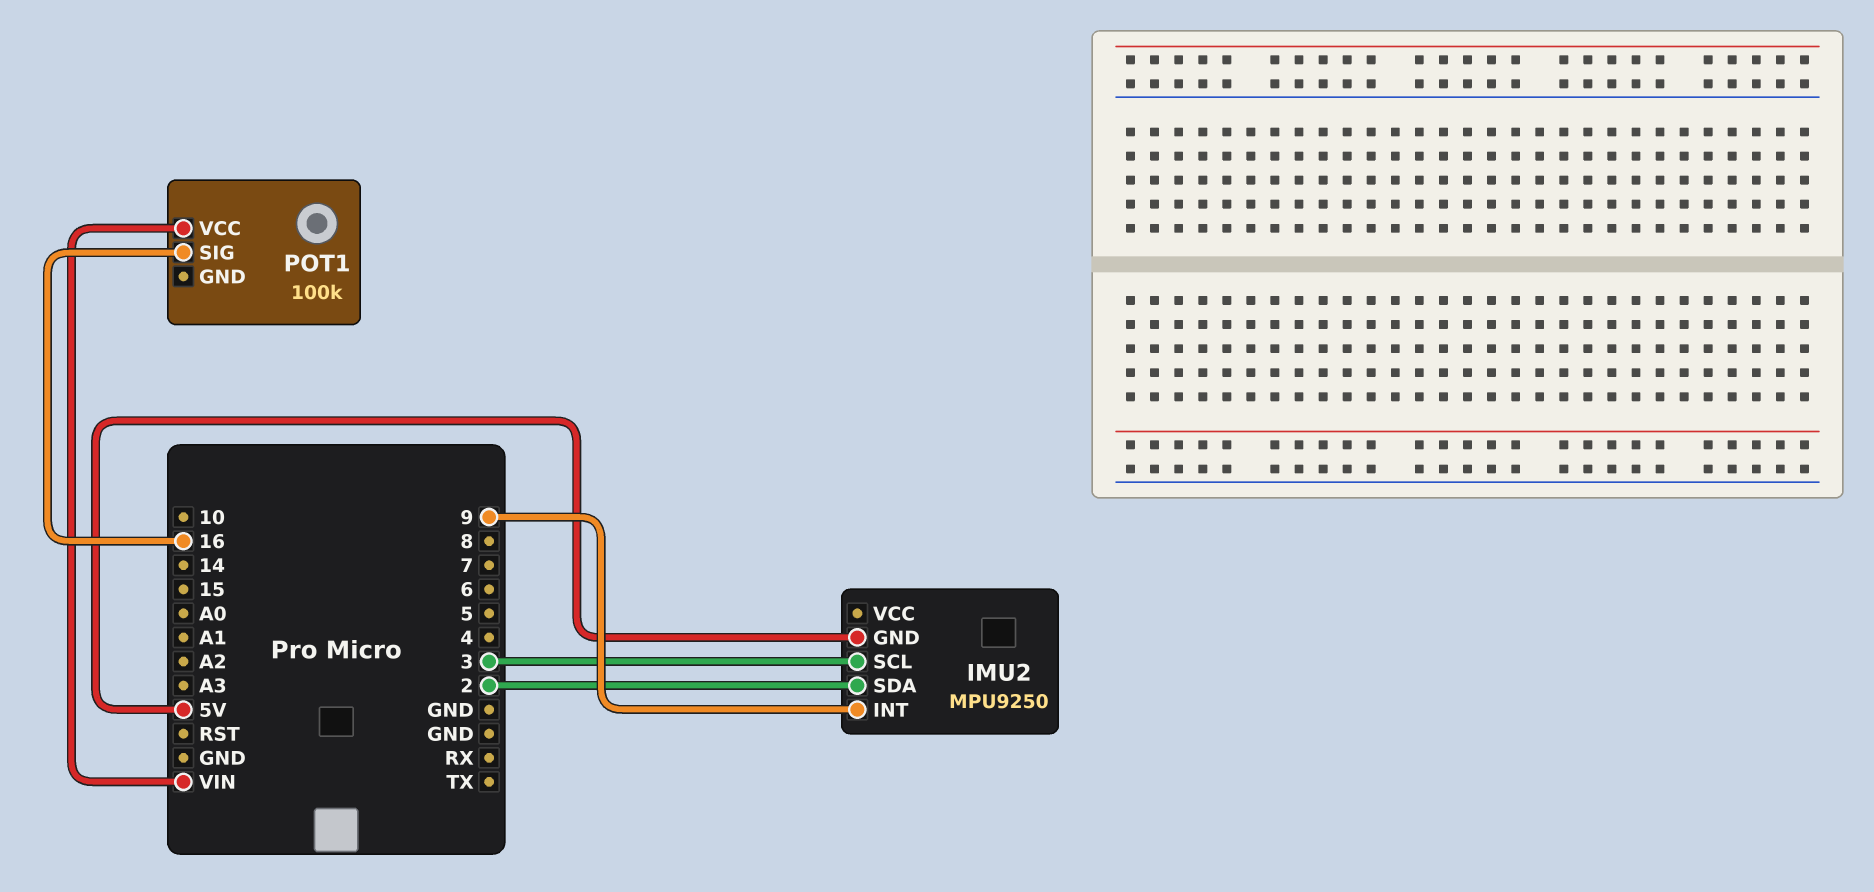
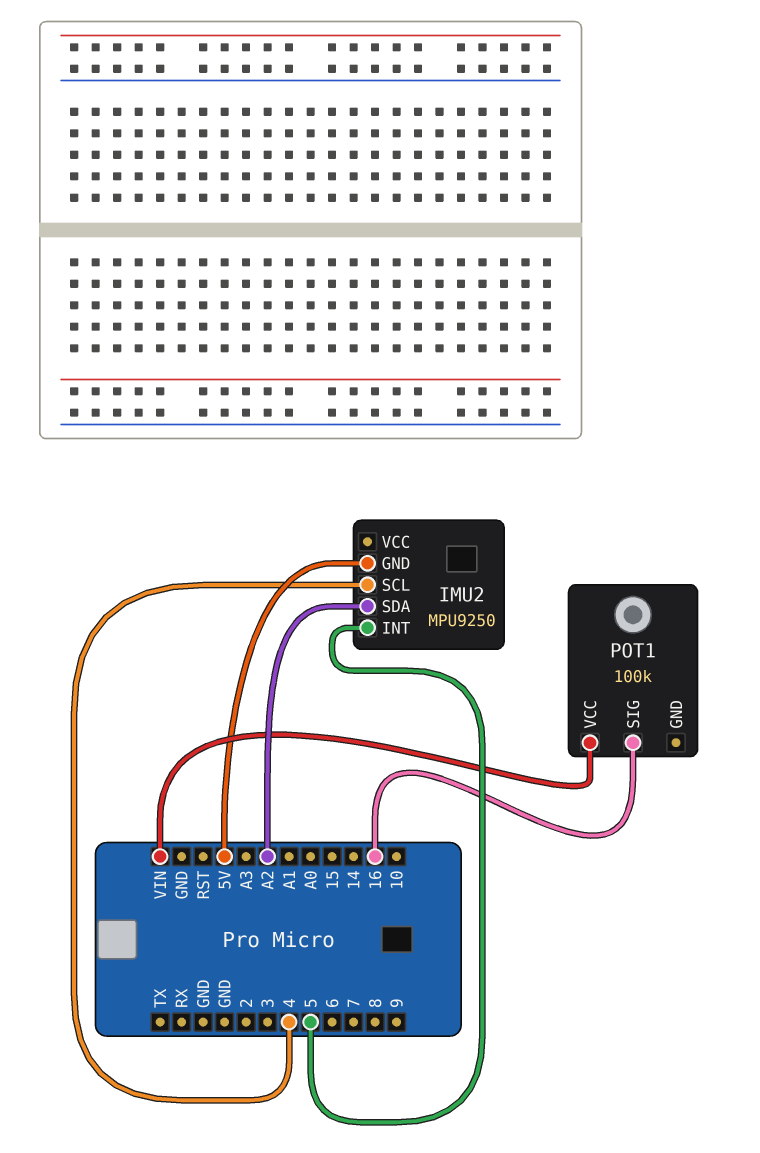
IMU2 pin INT: 9 -> 5
IMU2 pin SCL: 3 -> 4
IMU2 pin SDA: 2 -> A2

